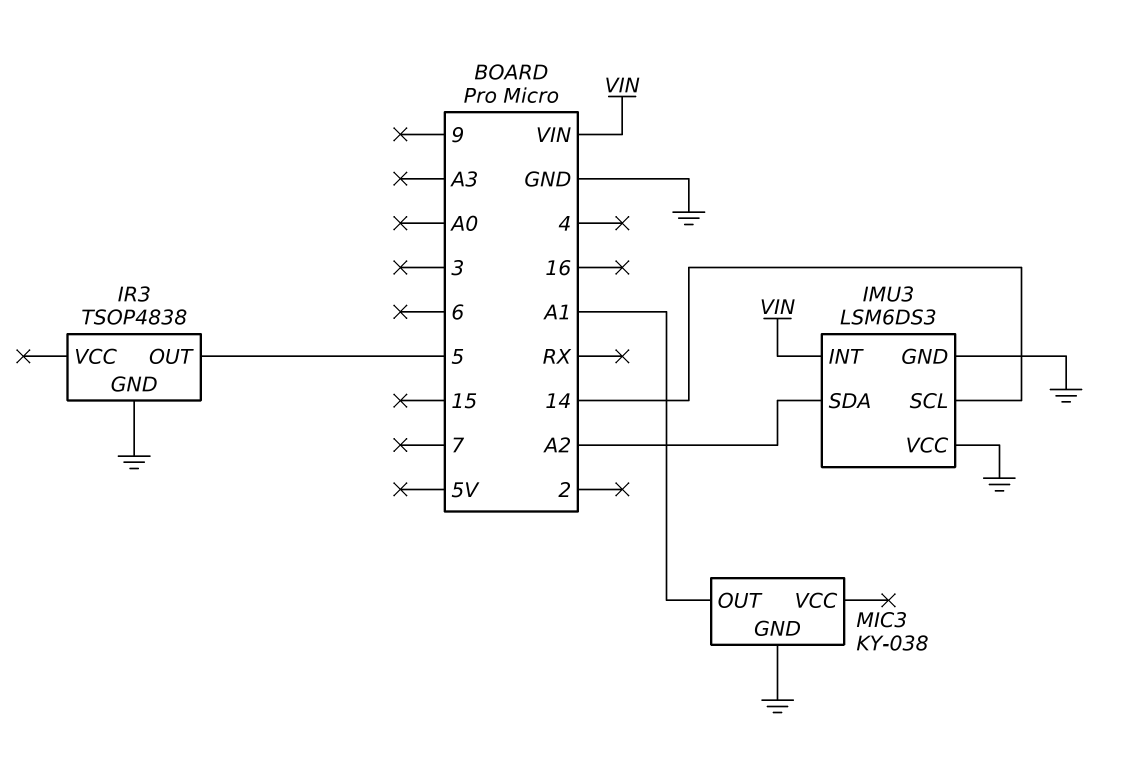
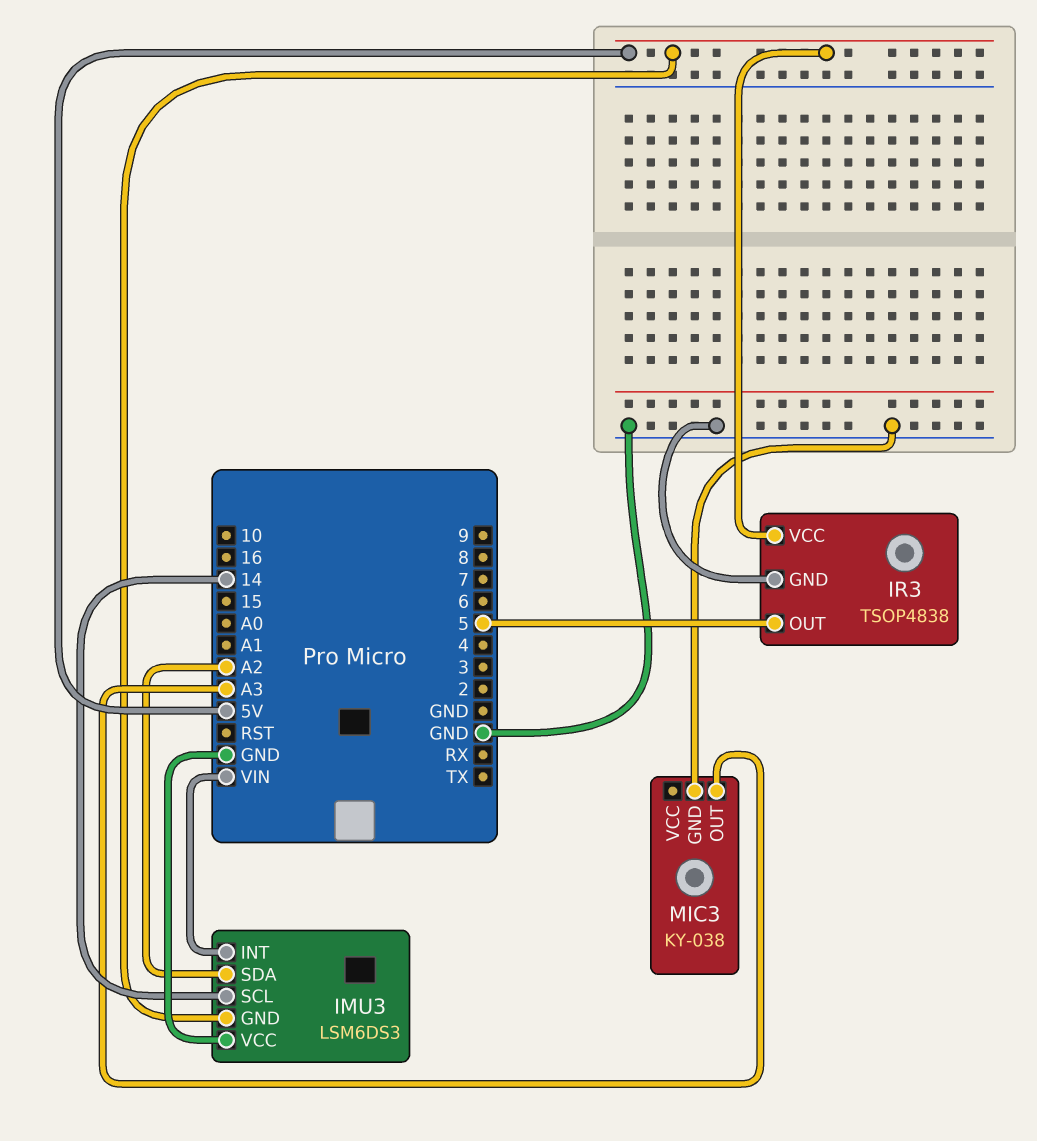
IMU3 pin GND: GND -> 5V
IR3 pin VCC: none -> 5V
MIC3 pin OUT: A1 -> A3

